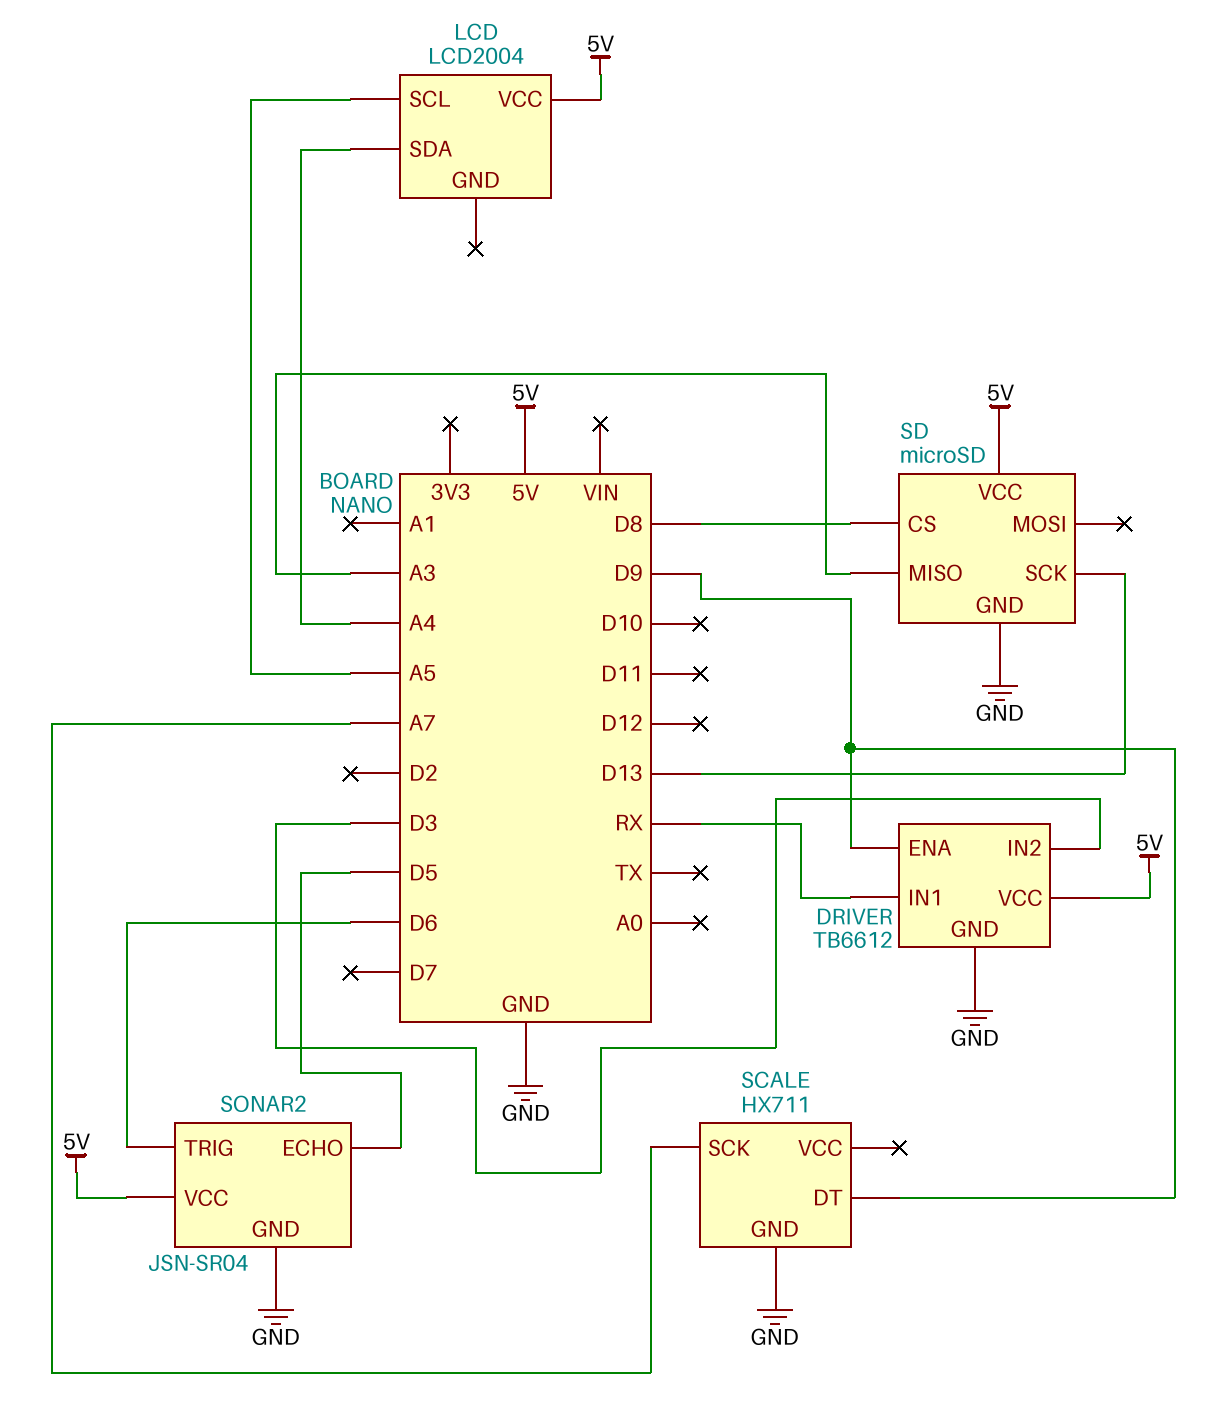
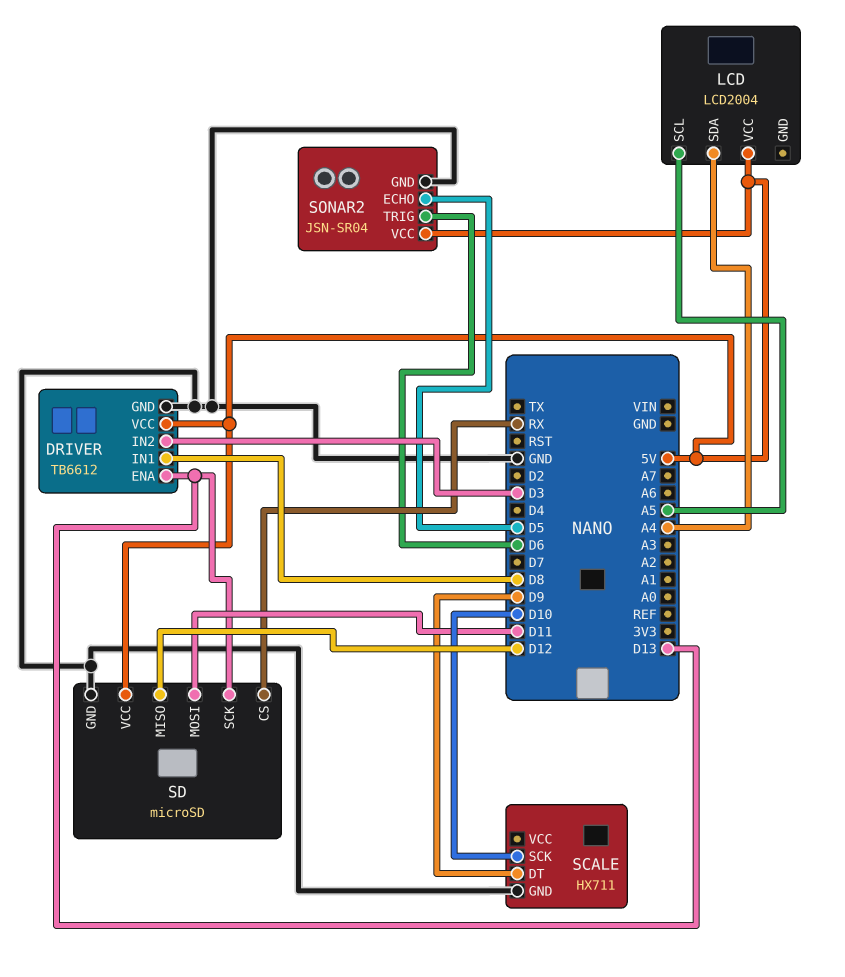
DRIVER pin ENA: D9 -> D13
DRIVER pin IN1: RX -> D8
SCALE pin SCK: A7 -> D10
SD pin CS: D8 -> RX
SD pin MISO: A3 -> D12
SD pin MOSI: none -> D11

